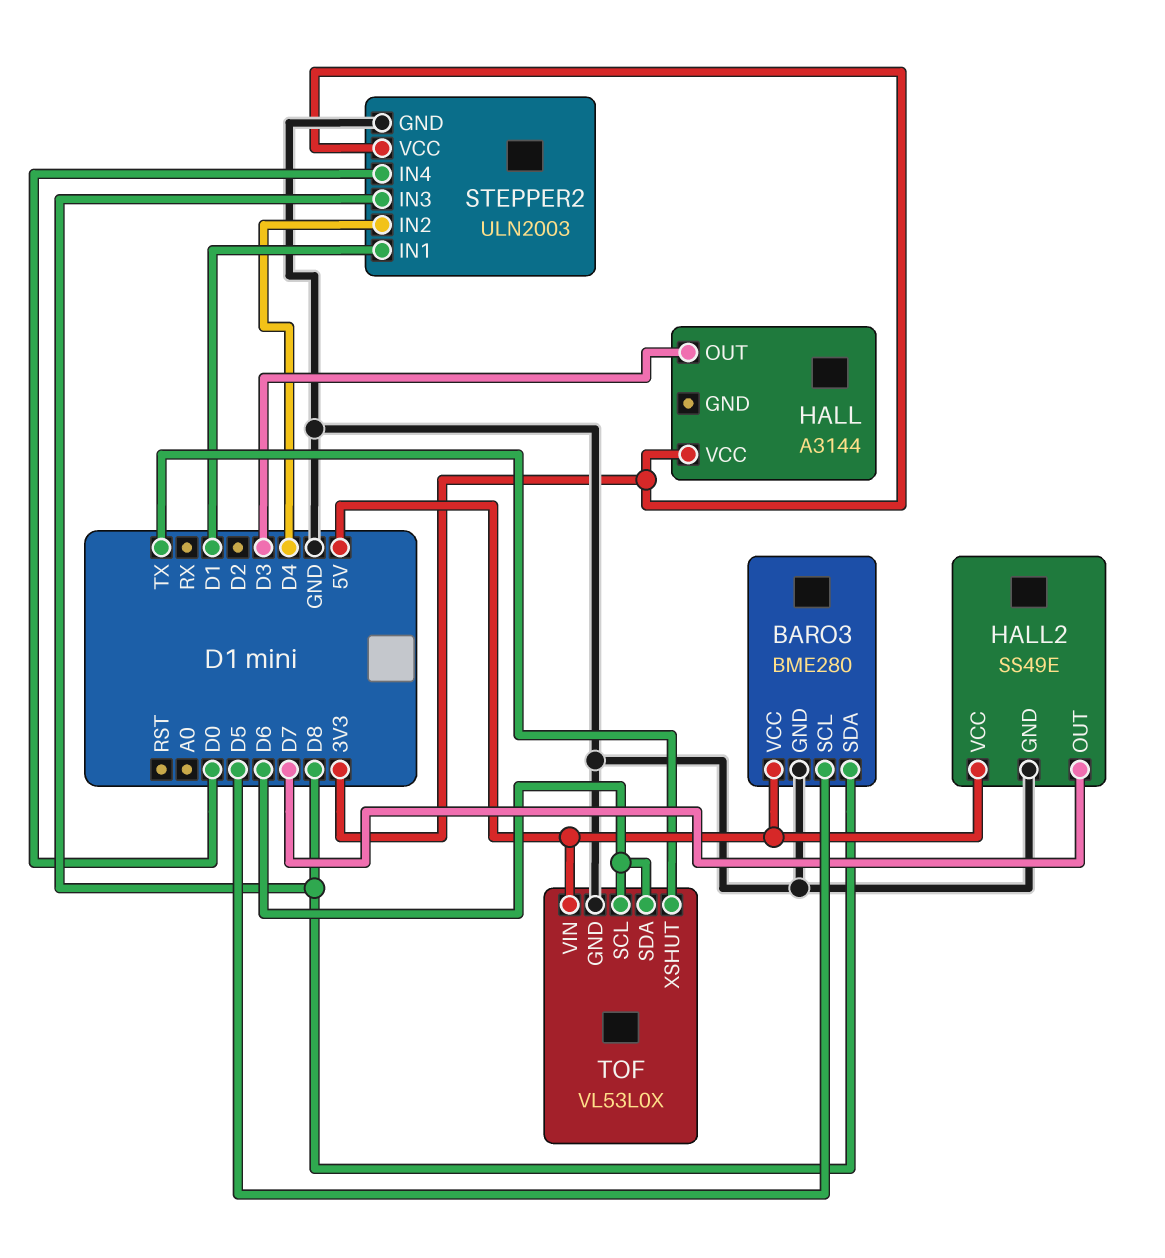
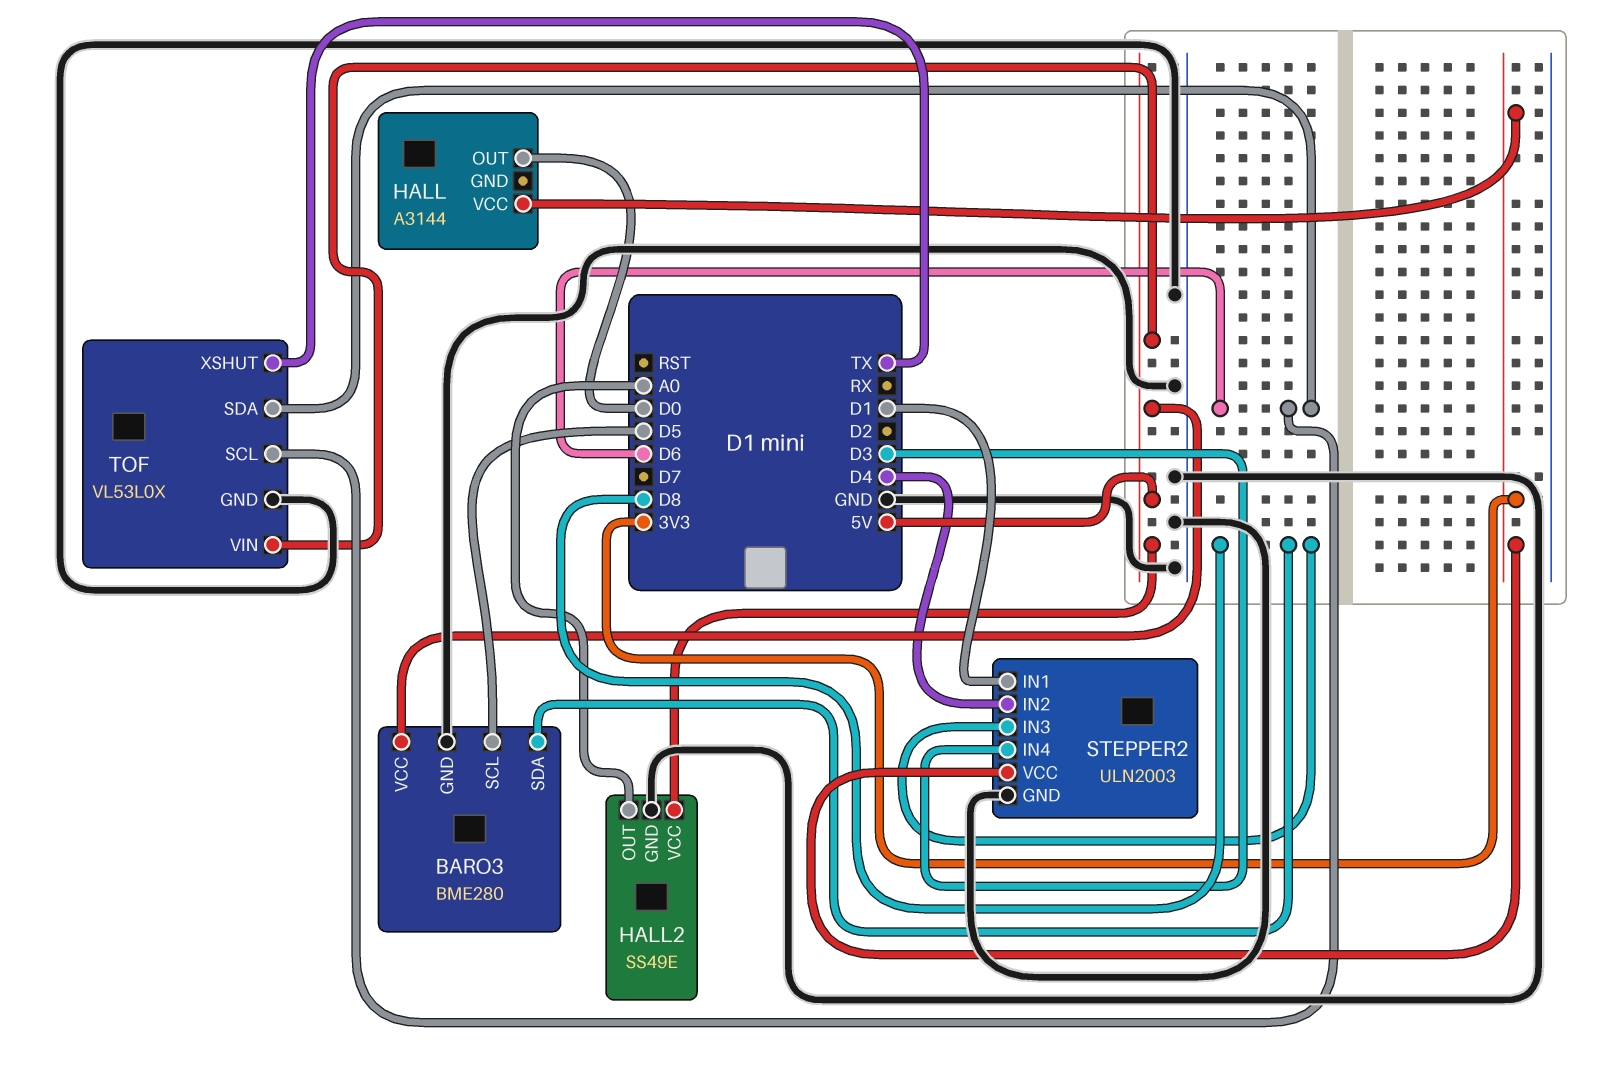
HALL pin OUT: D3 -> D0
HALL2 pin OUT: D7 -> A0
STEPPER2 pin IN4: D0 -> D3

